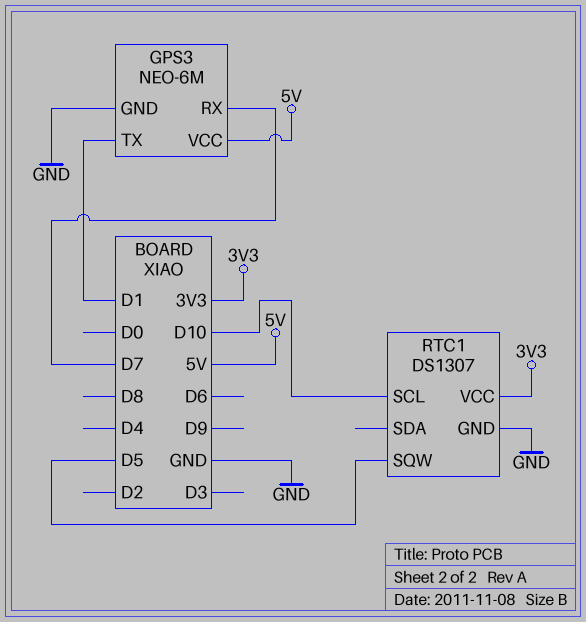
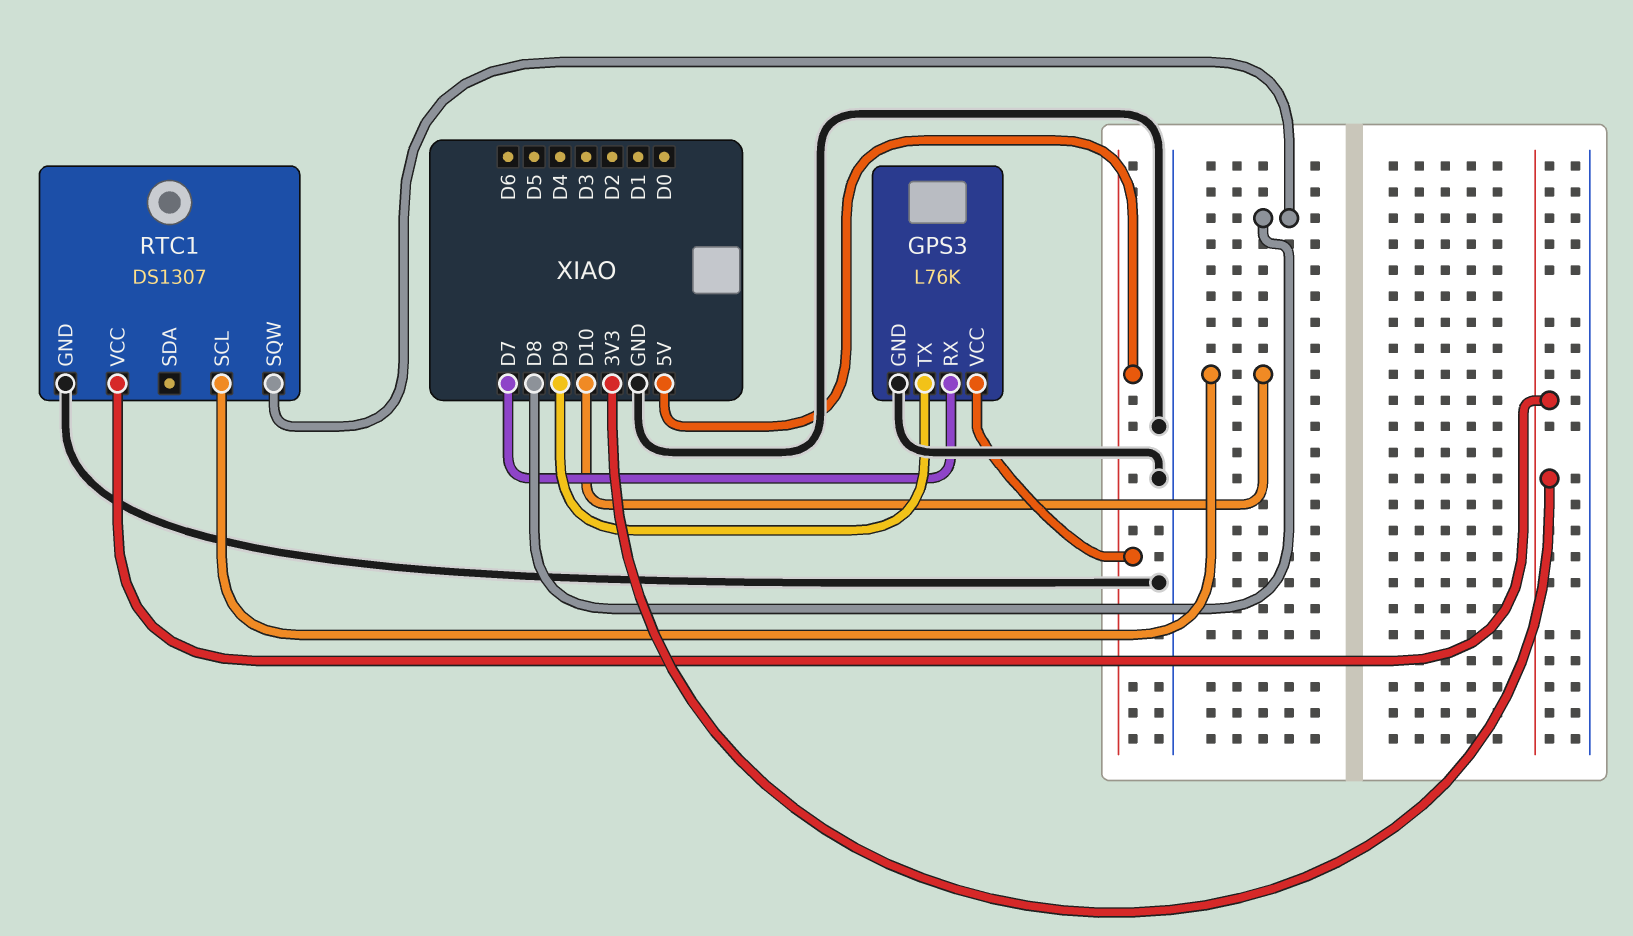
GPS3: NEO-6M -> L76K
GPS3 pin TX: D1 -> D9
RTC1 pin SQW: D5 -> D8

